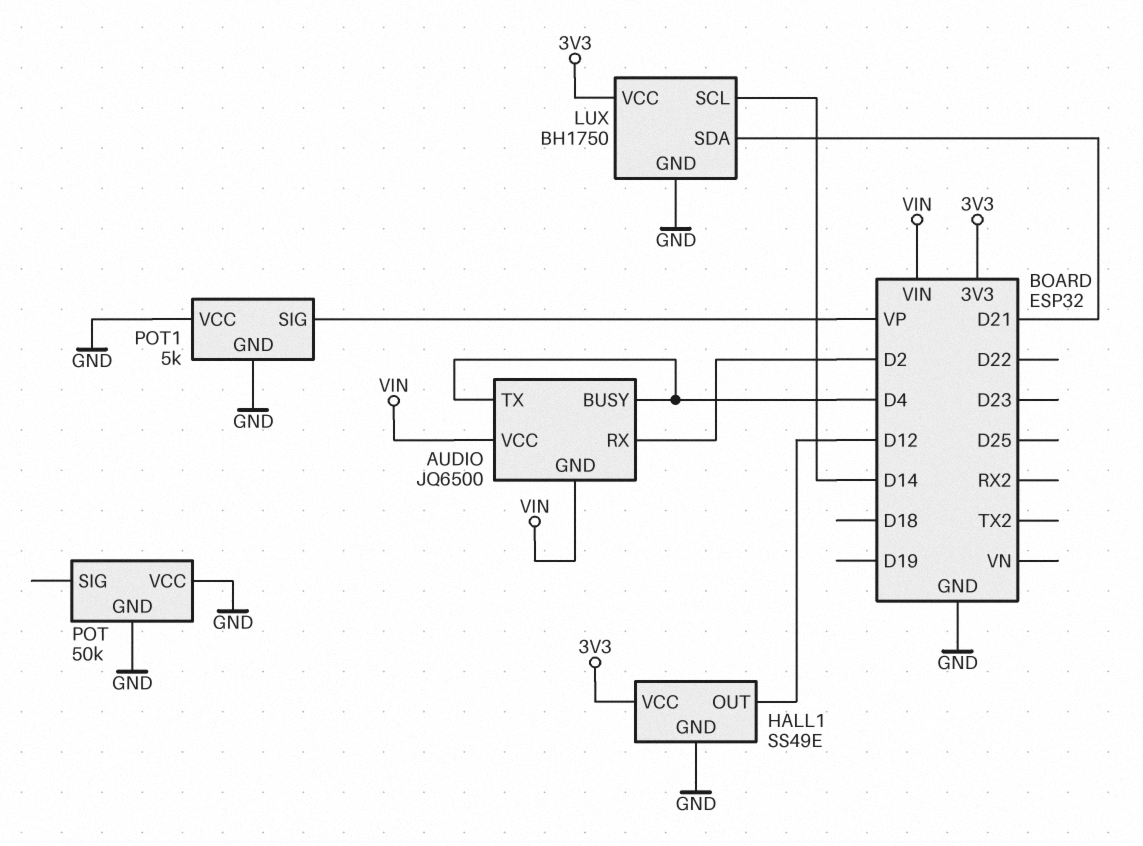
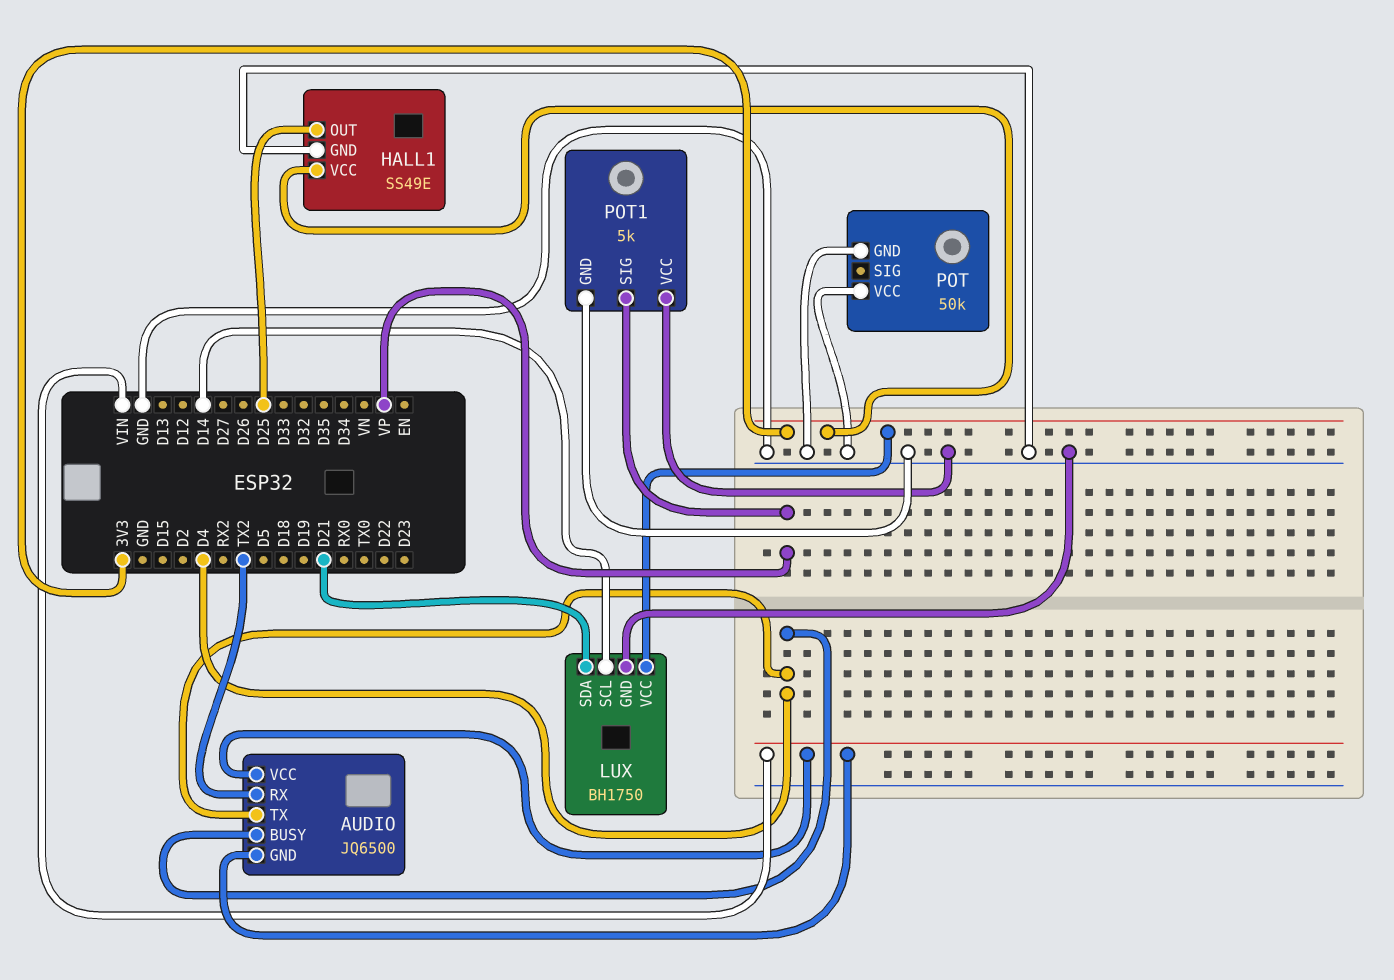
AUDIO pin RX: D2 -> TX2
HALL1 pin OUT: D12 -> D25

